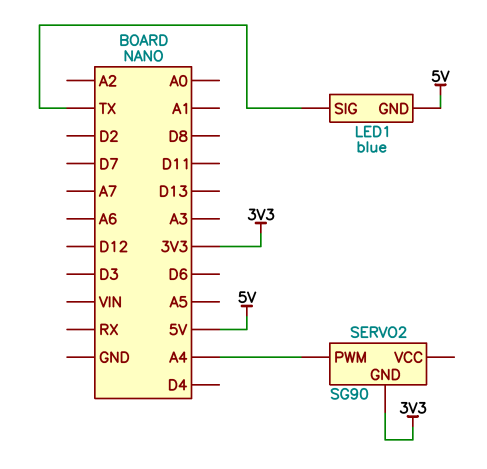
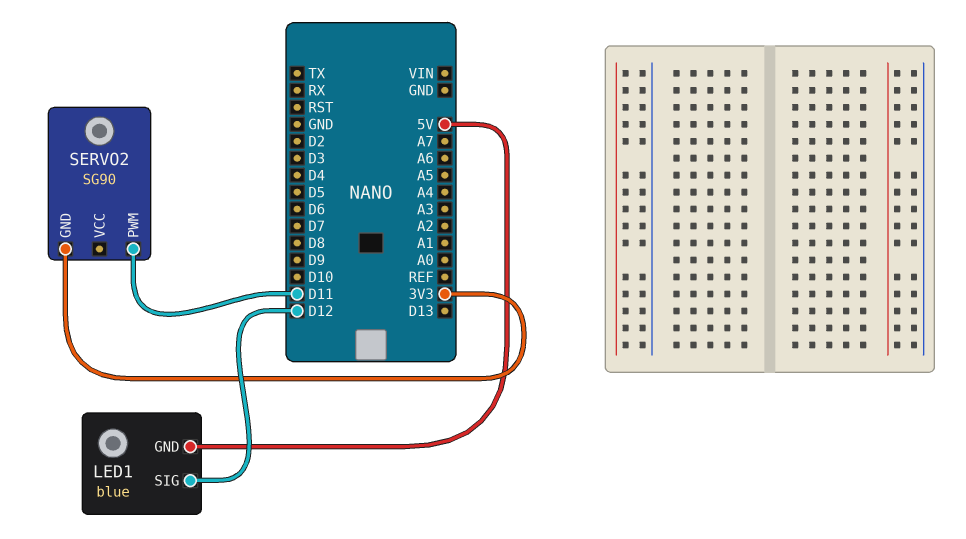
LED1 pin SIG: TX -> D12
SERVO2 pin PWM: A4 -> D11

